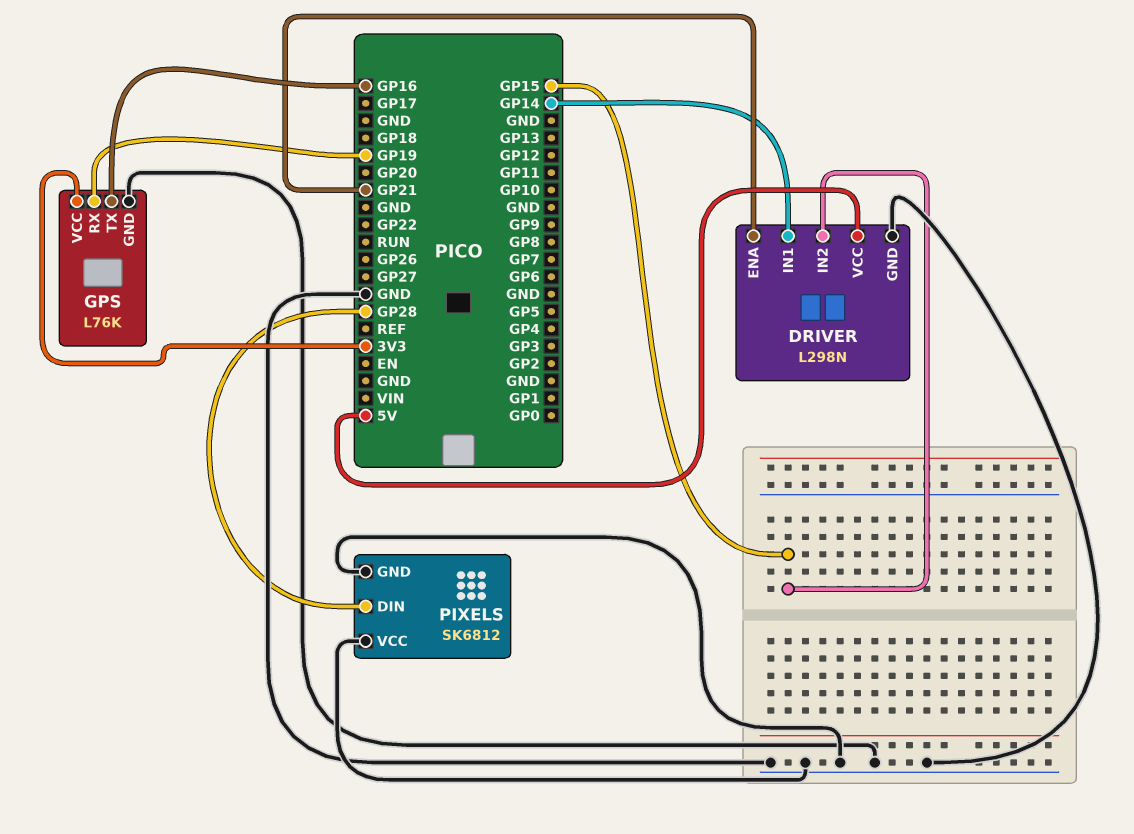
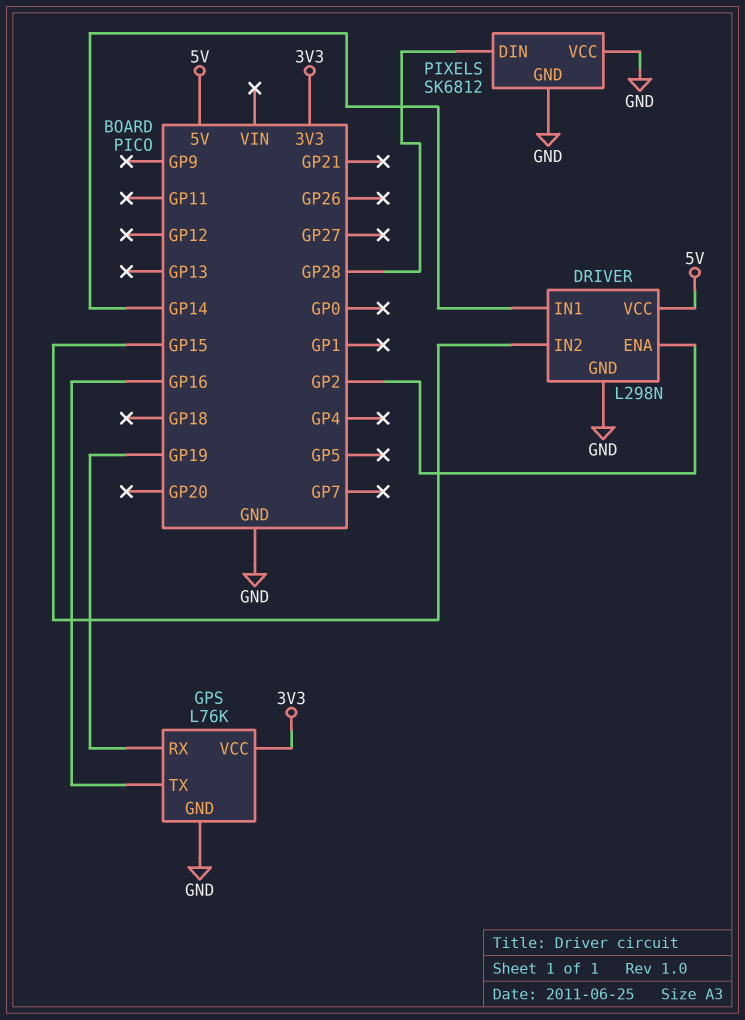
DRIVER pin ENA: GP21 -> GP2

